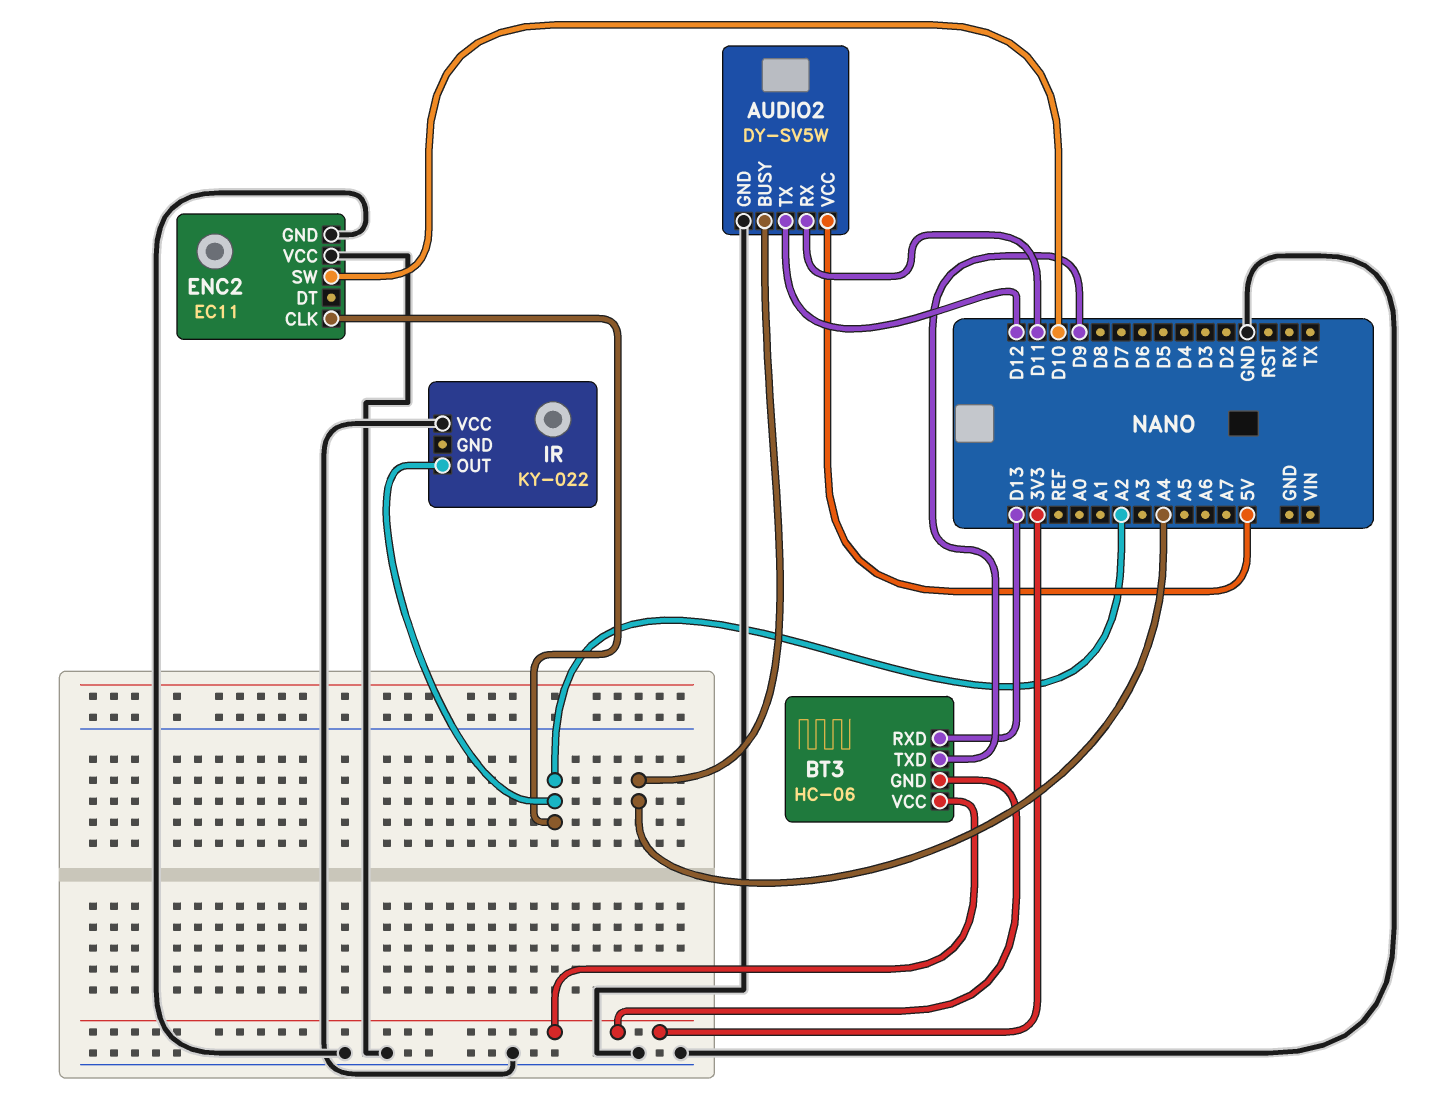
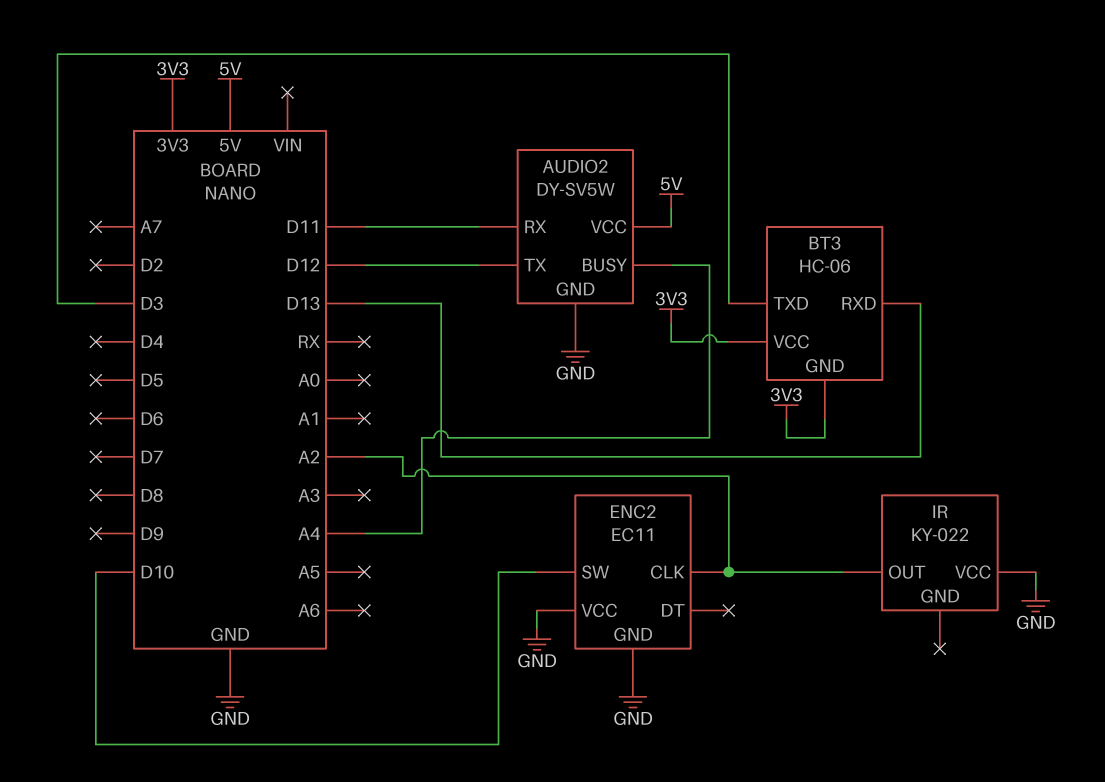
BT3 pin TXD: D9 -> D3

